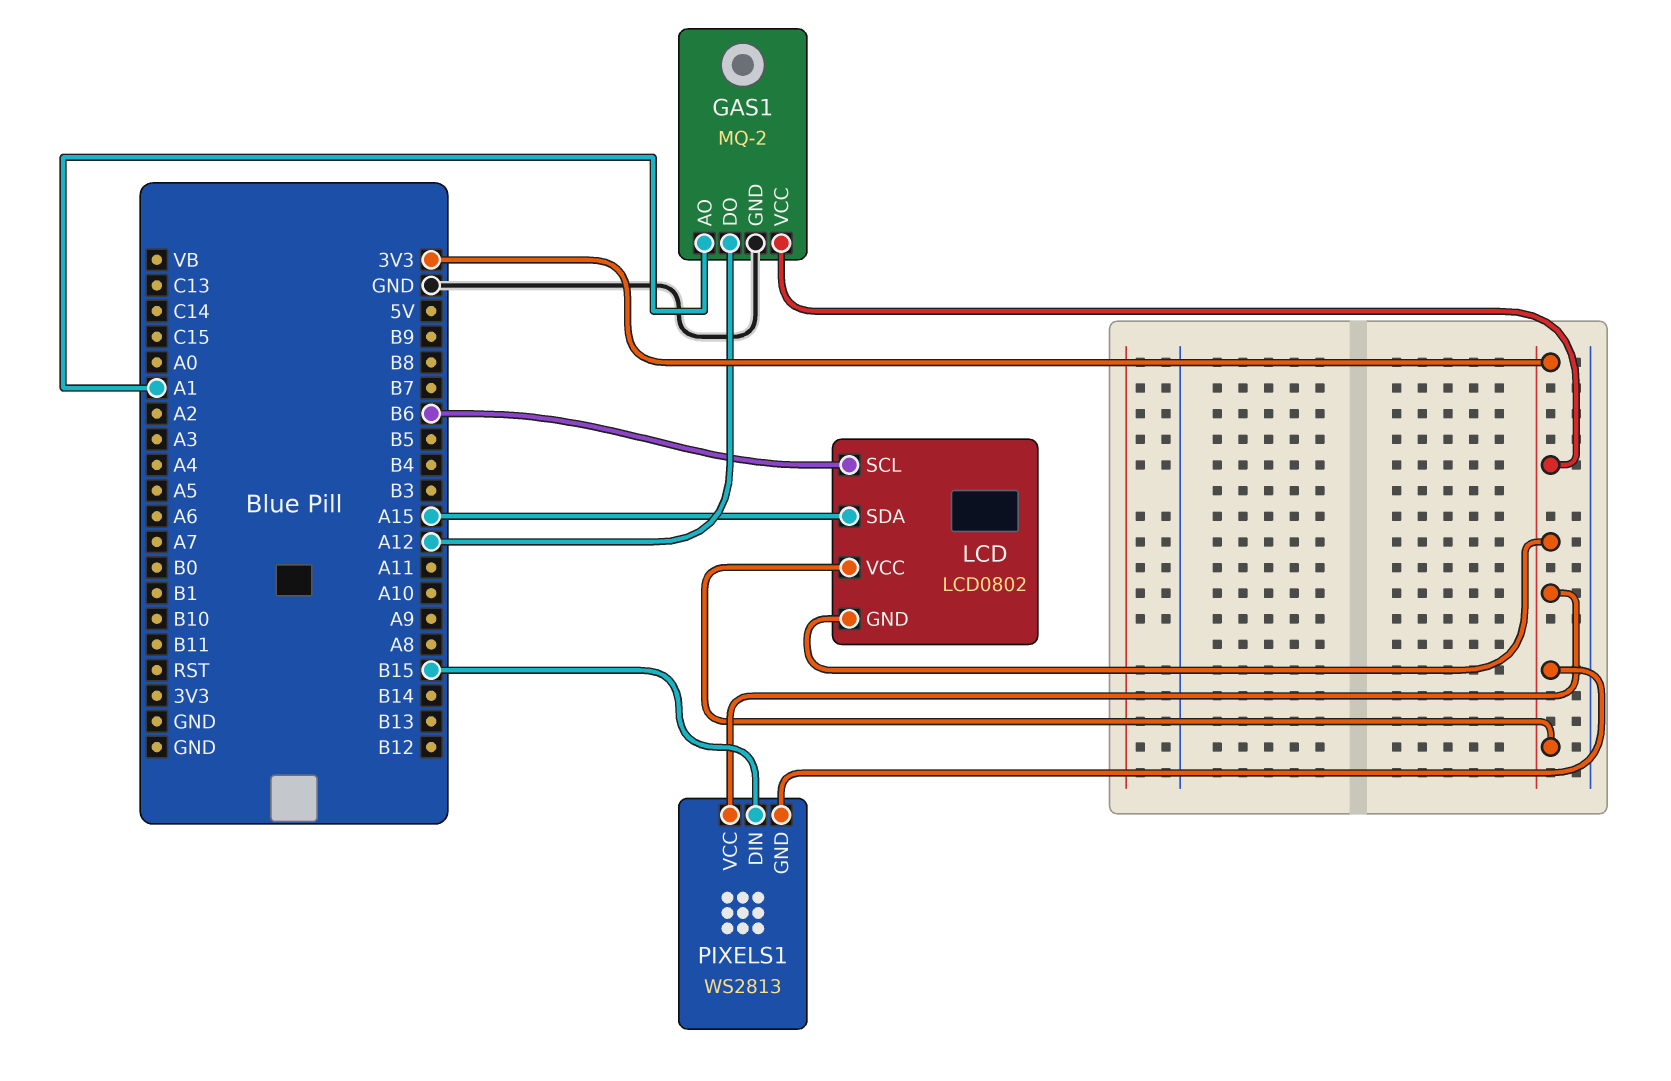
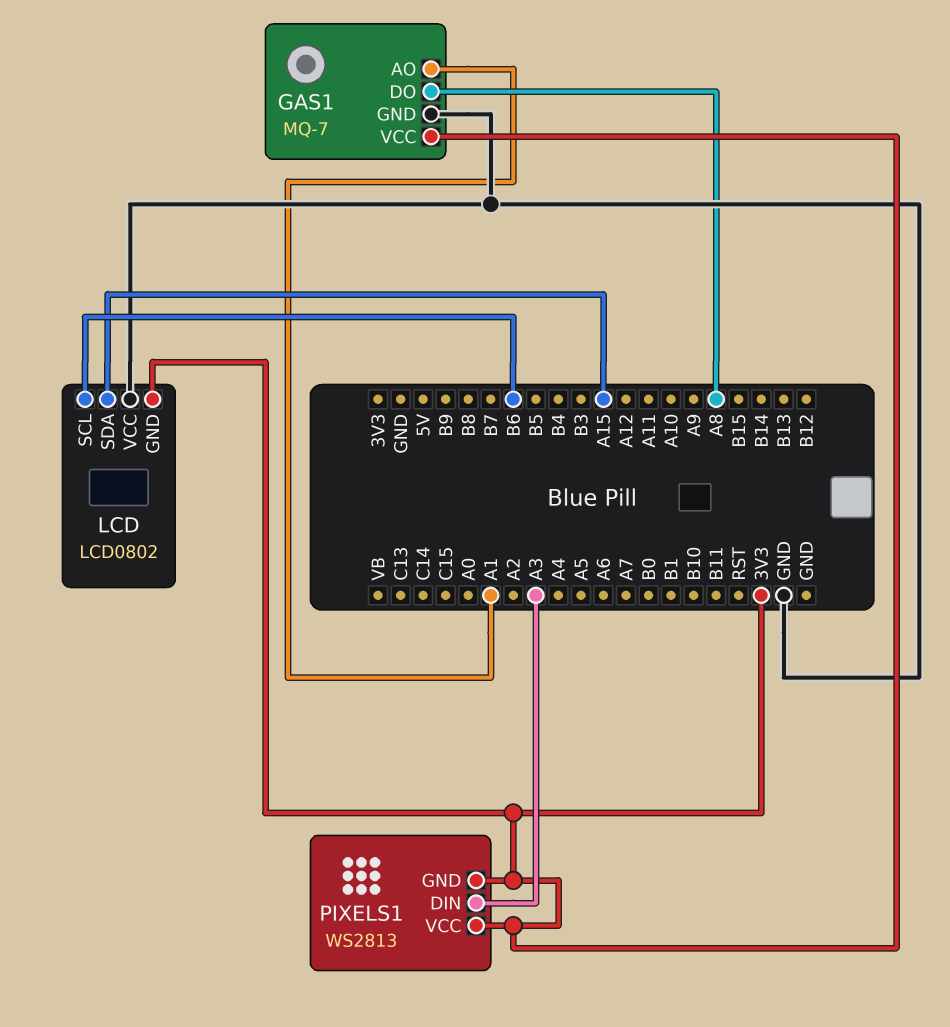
GAS1: MQ-2 -> MQ-7
GAS1 pin DO: A12 -> A8
LCD pin VCC: 3V3 -> GND
PIXELS1 pin DIN: B15 -> A3

